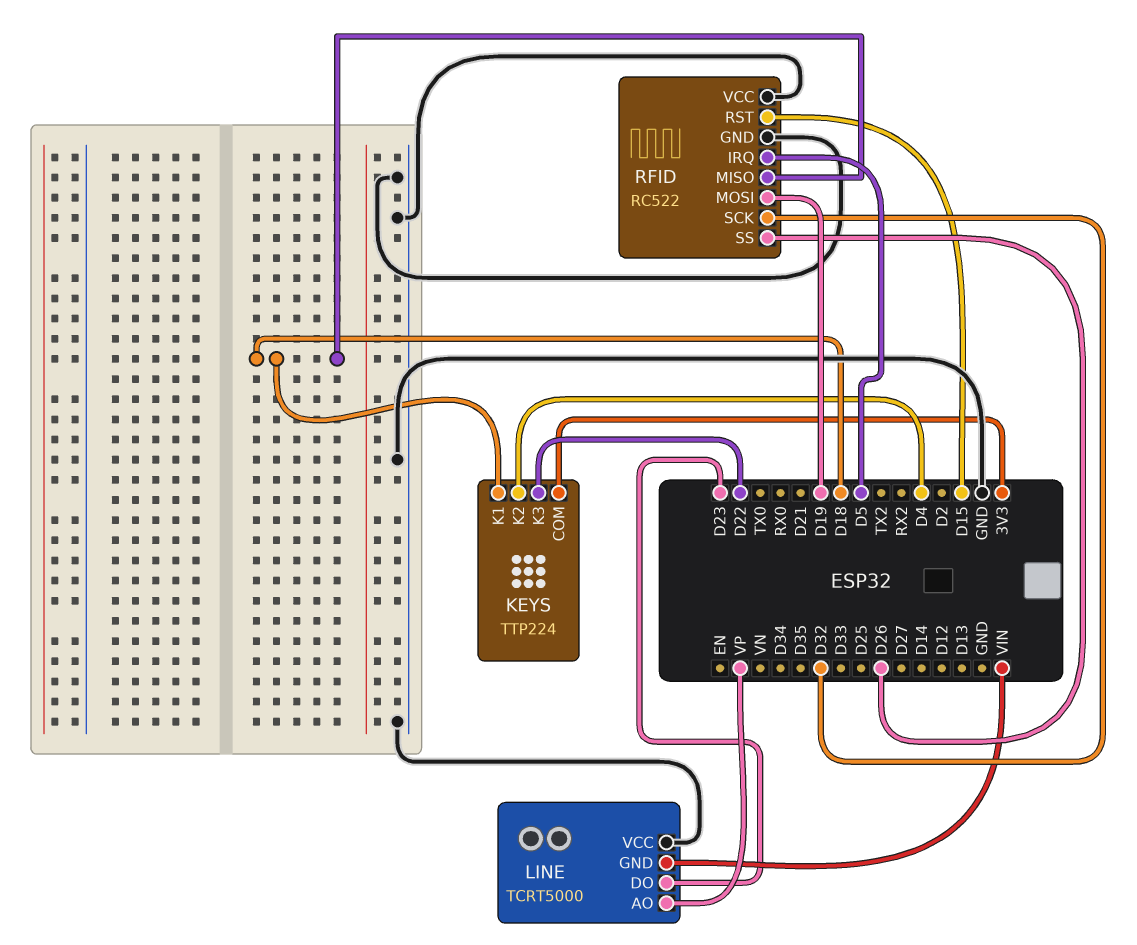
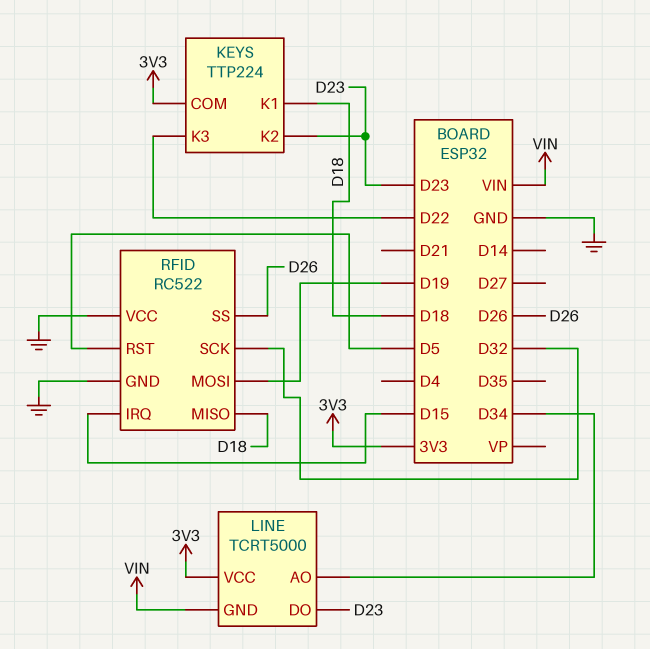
KEYS pin K2: D4 -> D23
LINE pin AO: VP -> D34
LINE pin VCC: GND -> 3V3
RFID pin IRQ: D5 -> D15
RFID pin RST: D15 -> D5

